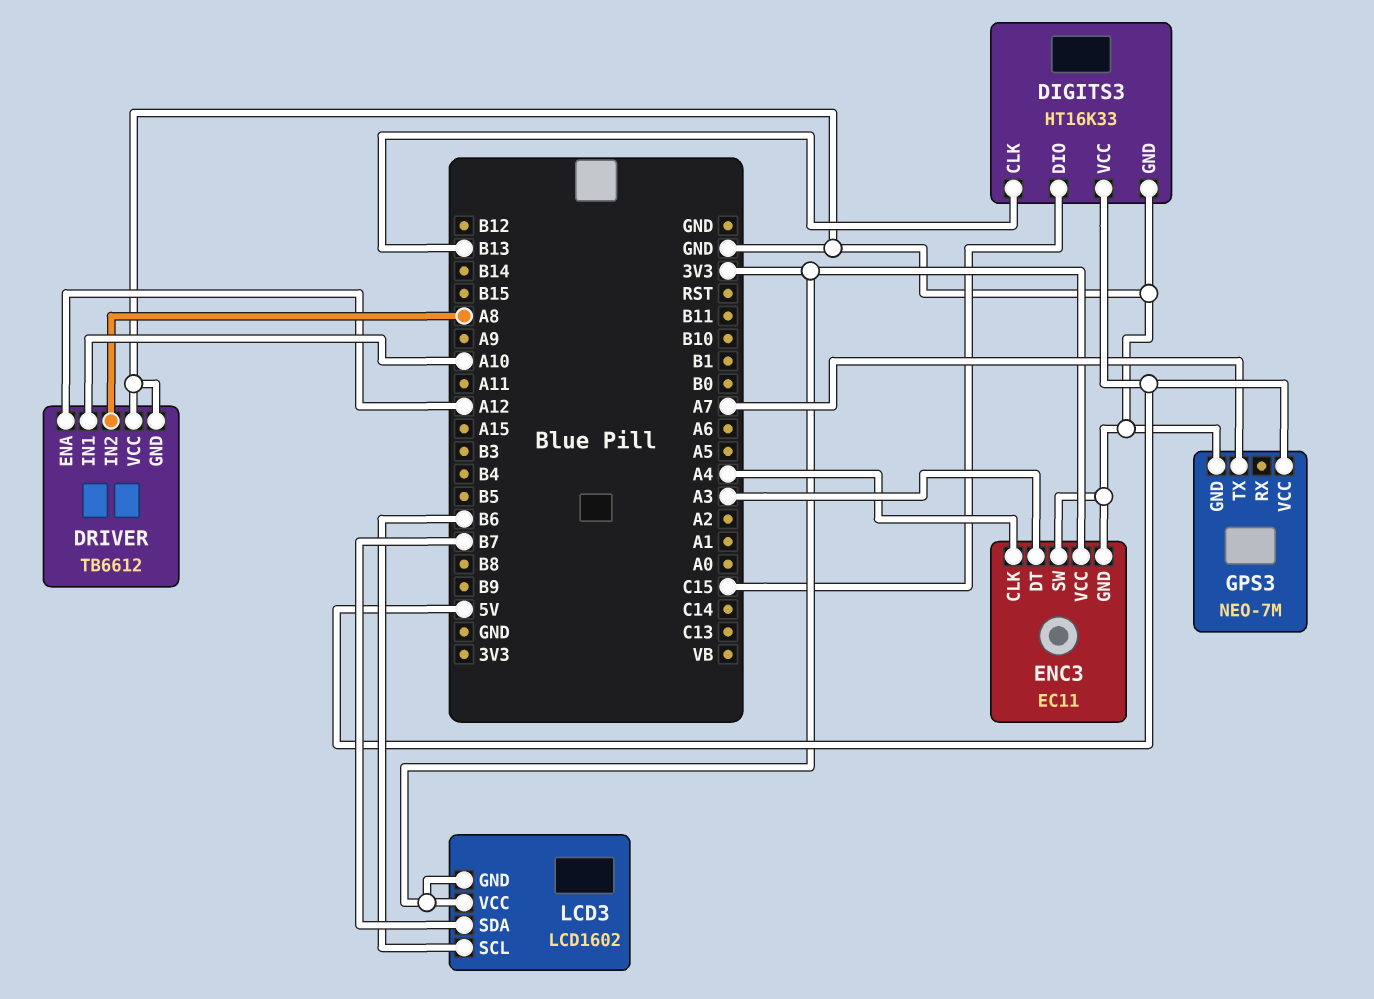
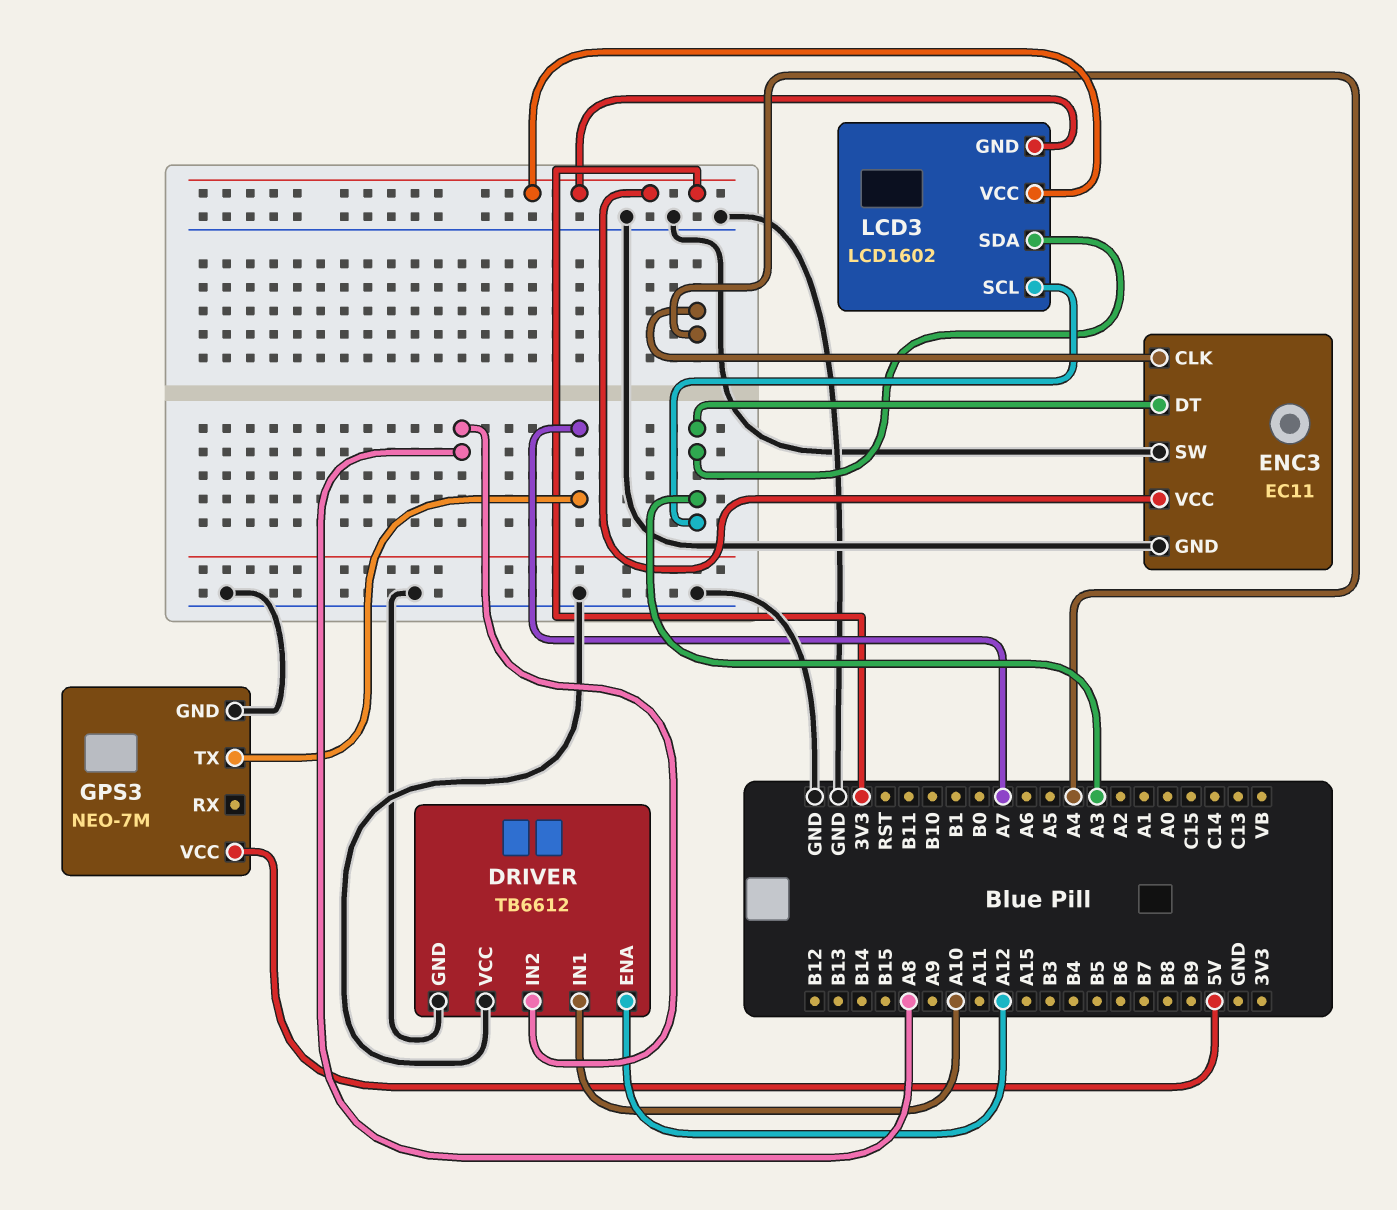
DIGITS3: HT16K33 -> none
DIGITS3 pin CLK: B13 -> none
DIGITS3 pin DIO: C15 -> none
DIGITS3 pin GND: GND -> none
DIGITS3 pin VCC: 5V -> none
LCD3 pin SCL: B6 -> A3
LCD3 pin SDA: B7 -> A3

